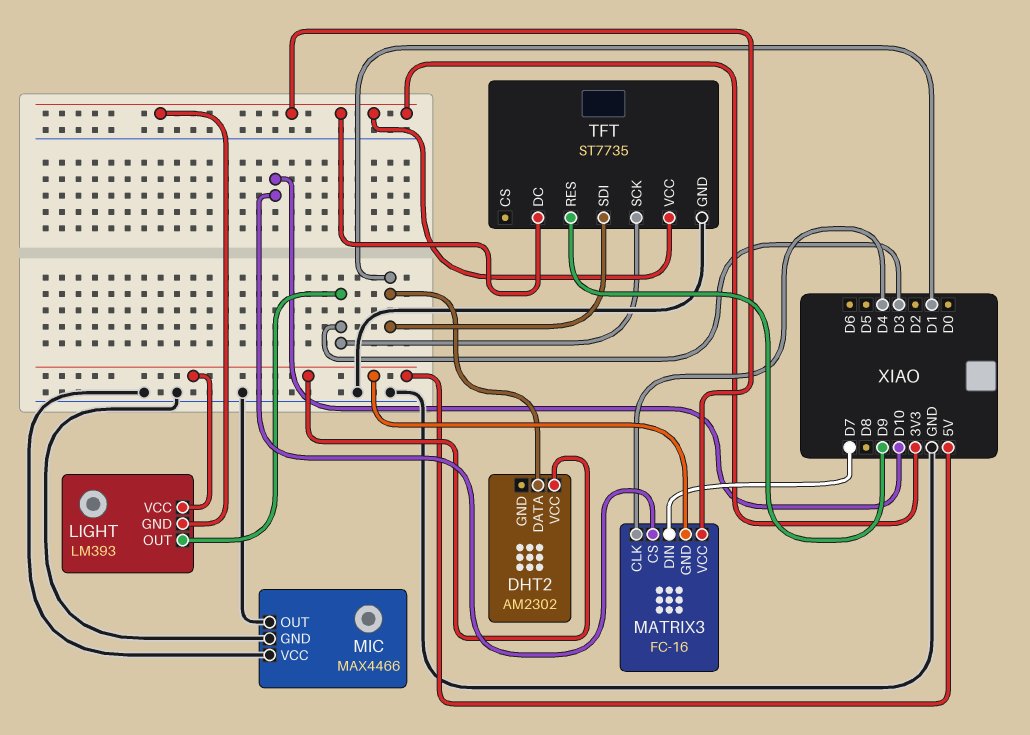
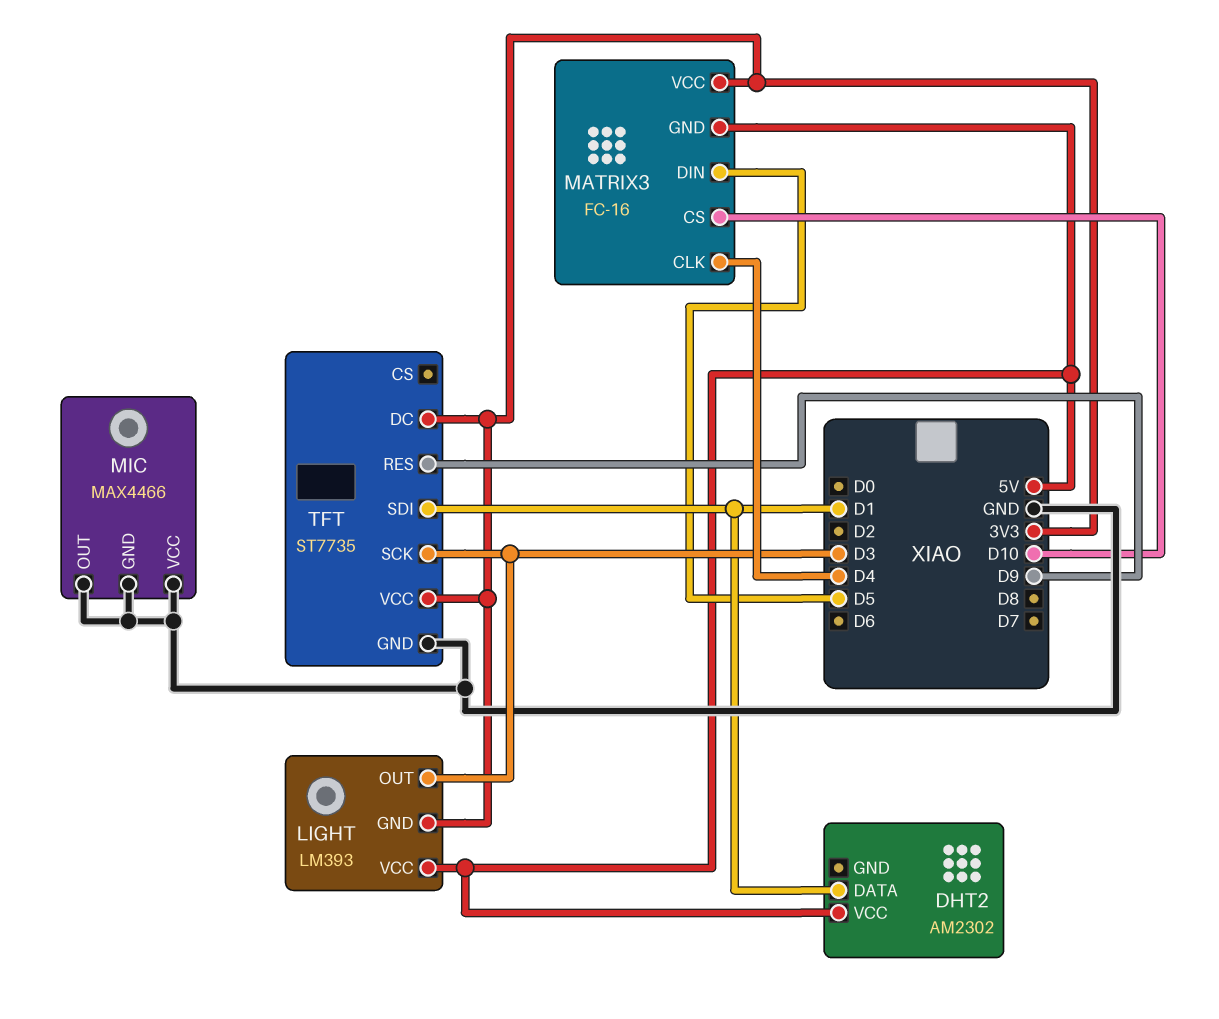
MATRIX3 pin DIN: D7 -> D5

